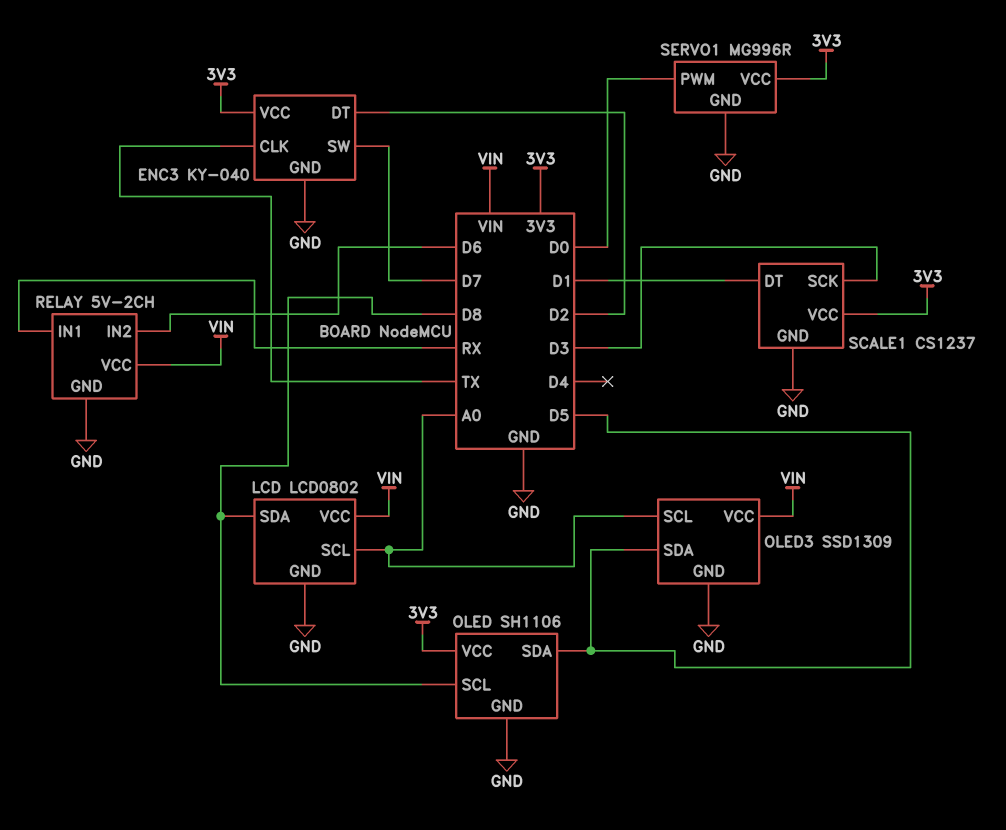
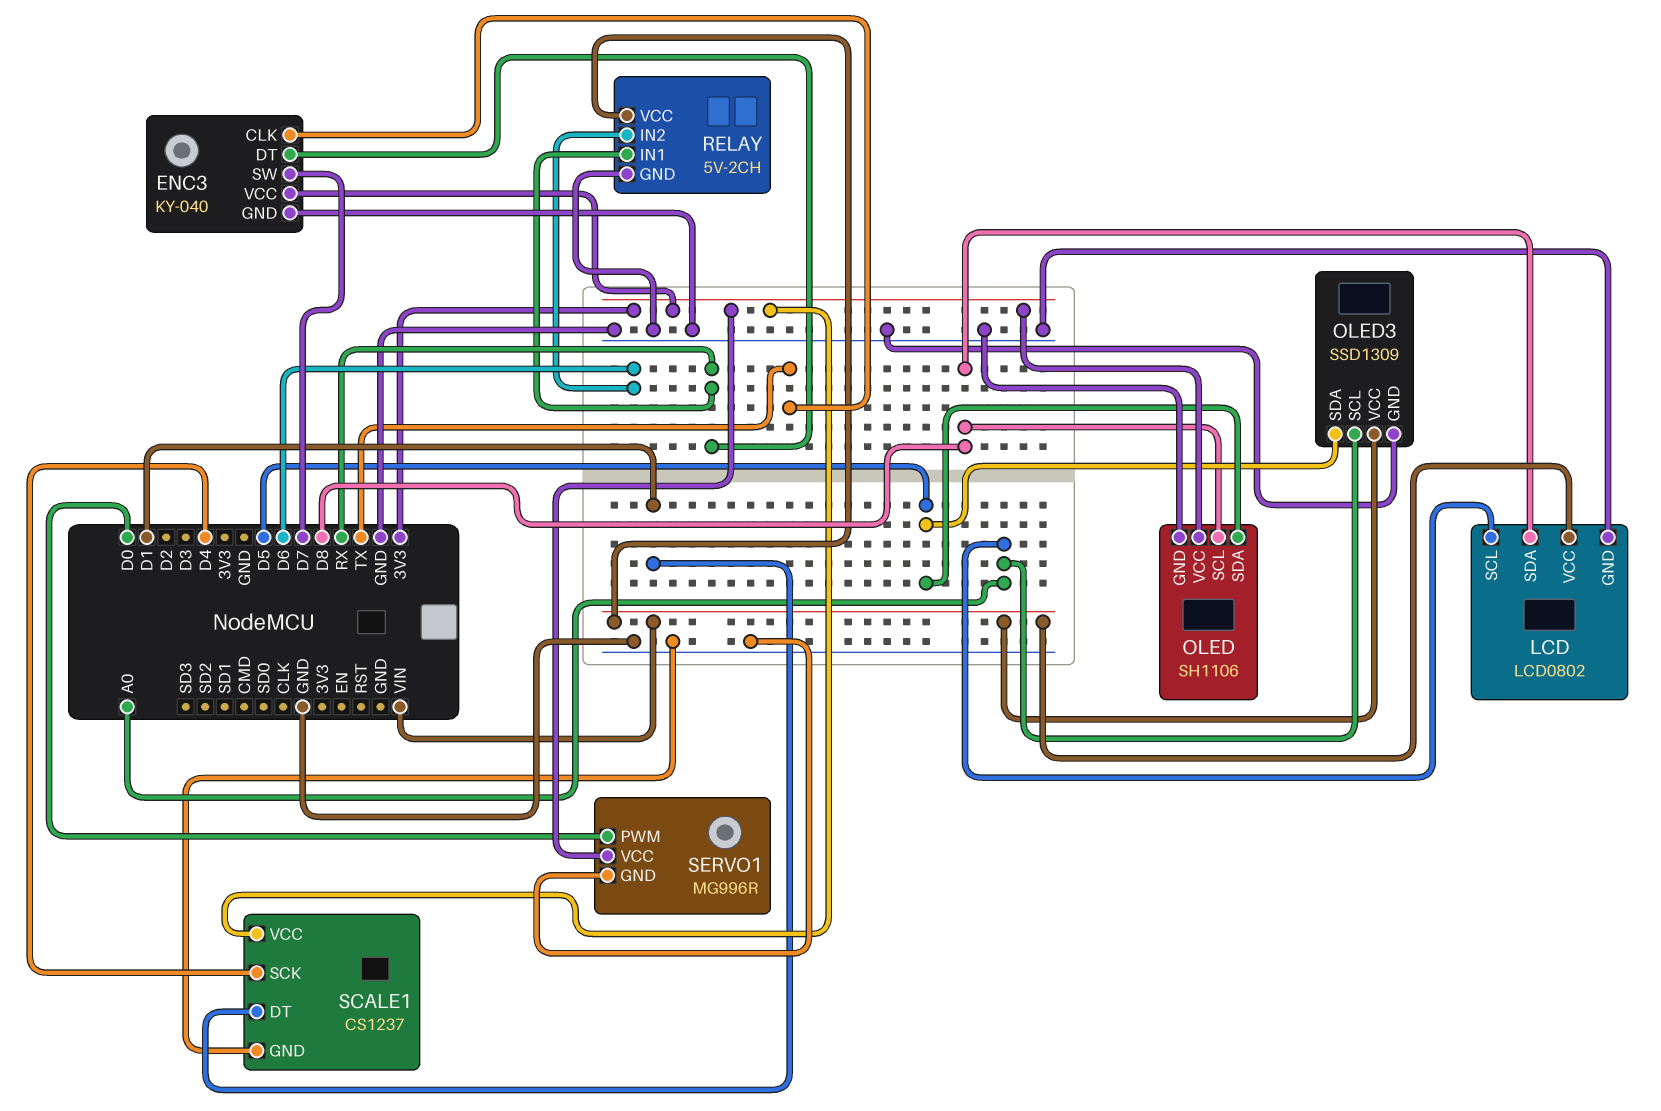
ENC3 pin DT: D2 -> RX
SCALE1 pin SCK: D3 -> D4

